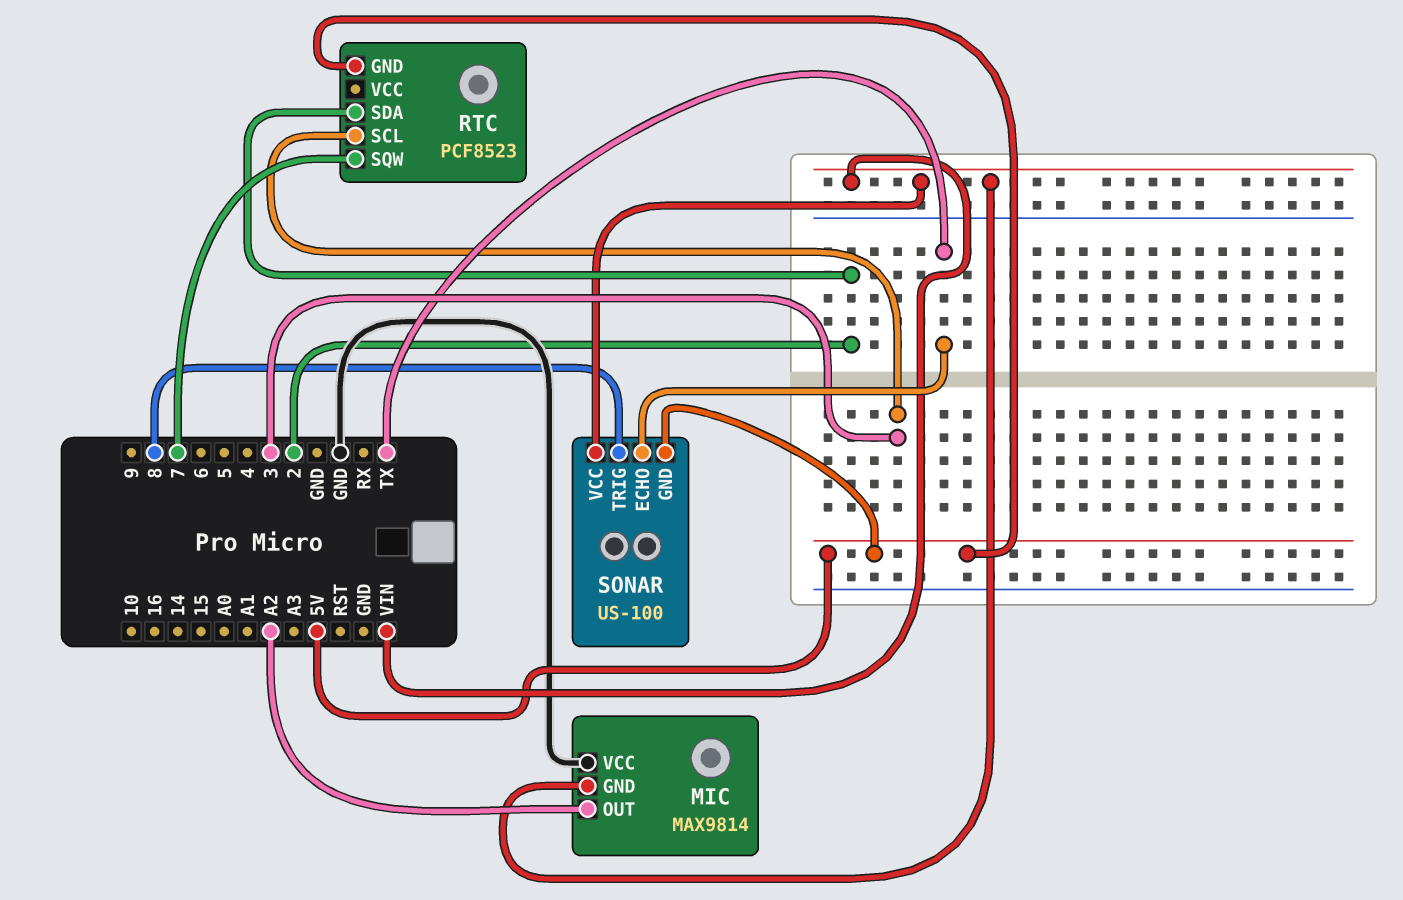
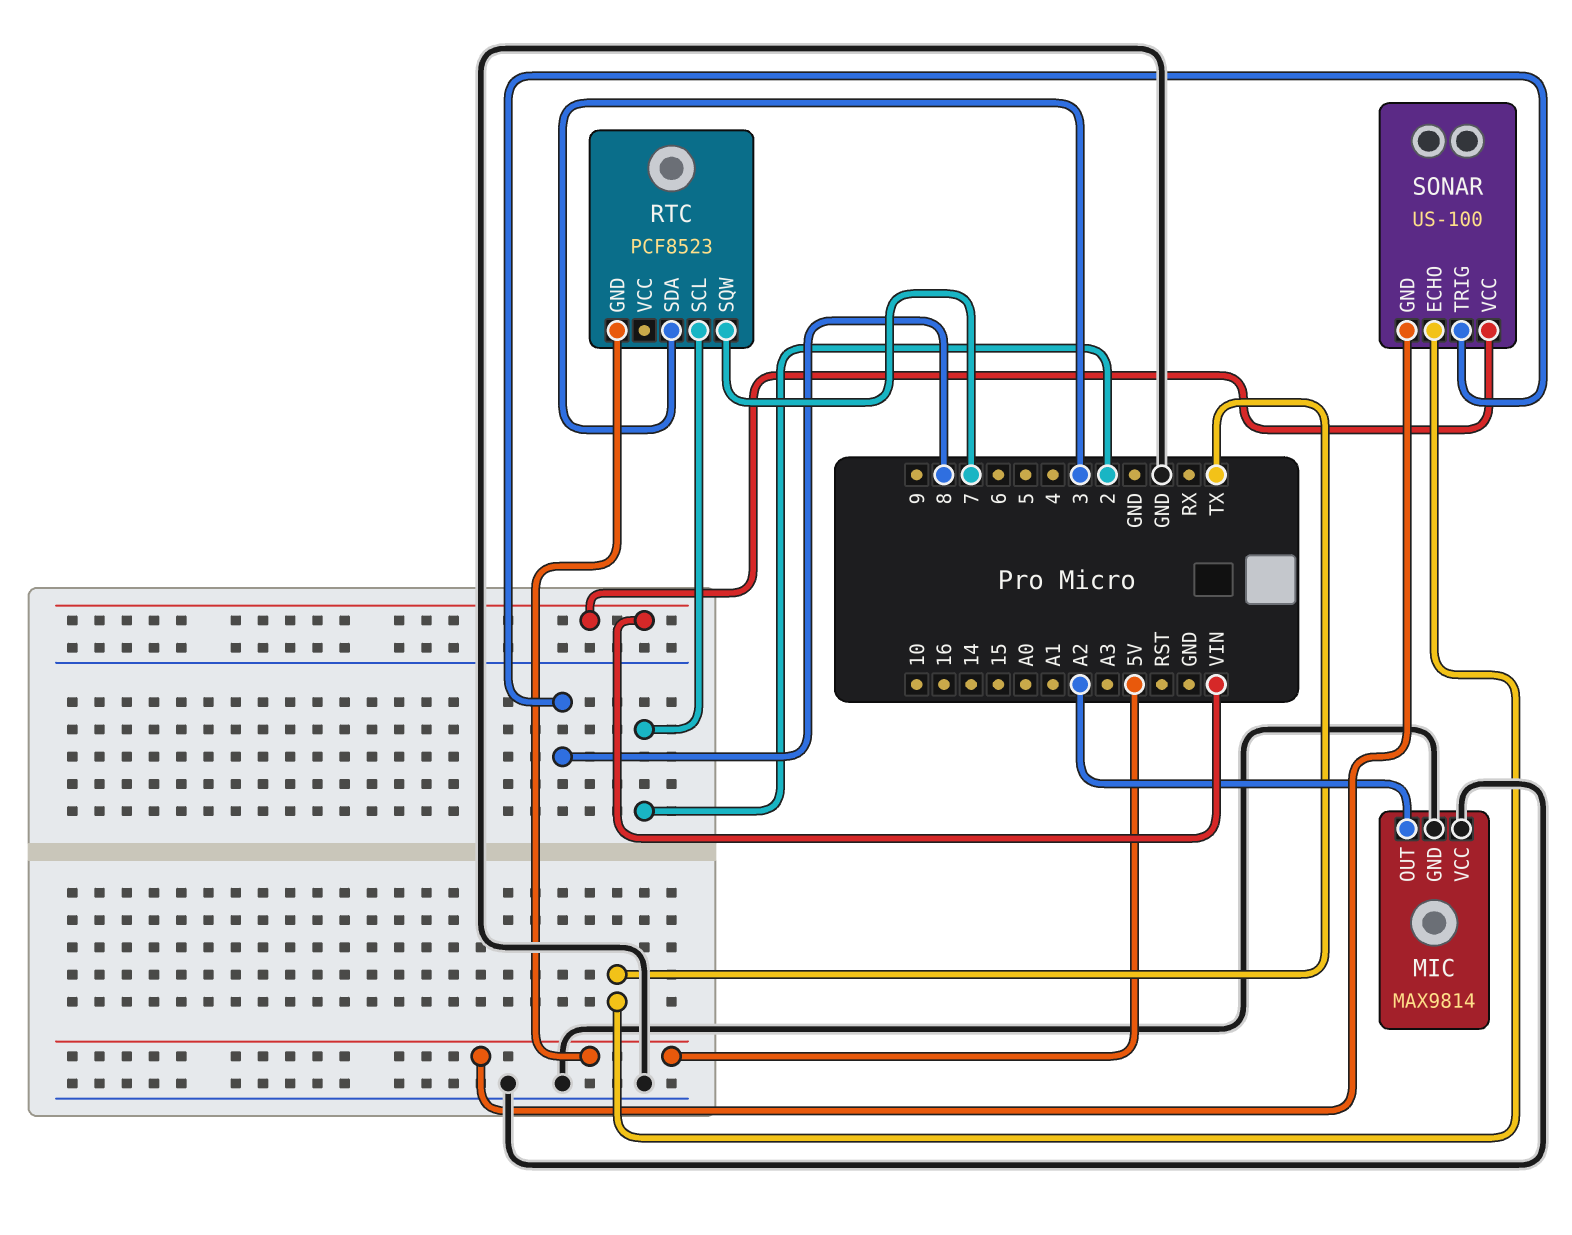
MIC pin GND: VIN -> GND
RTC pin SCL: 3 -> 2
RTC pin SDA: 2 -> 3

